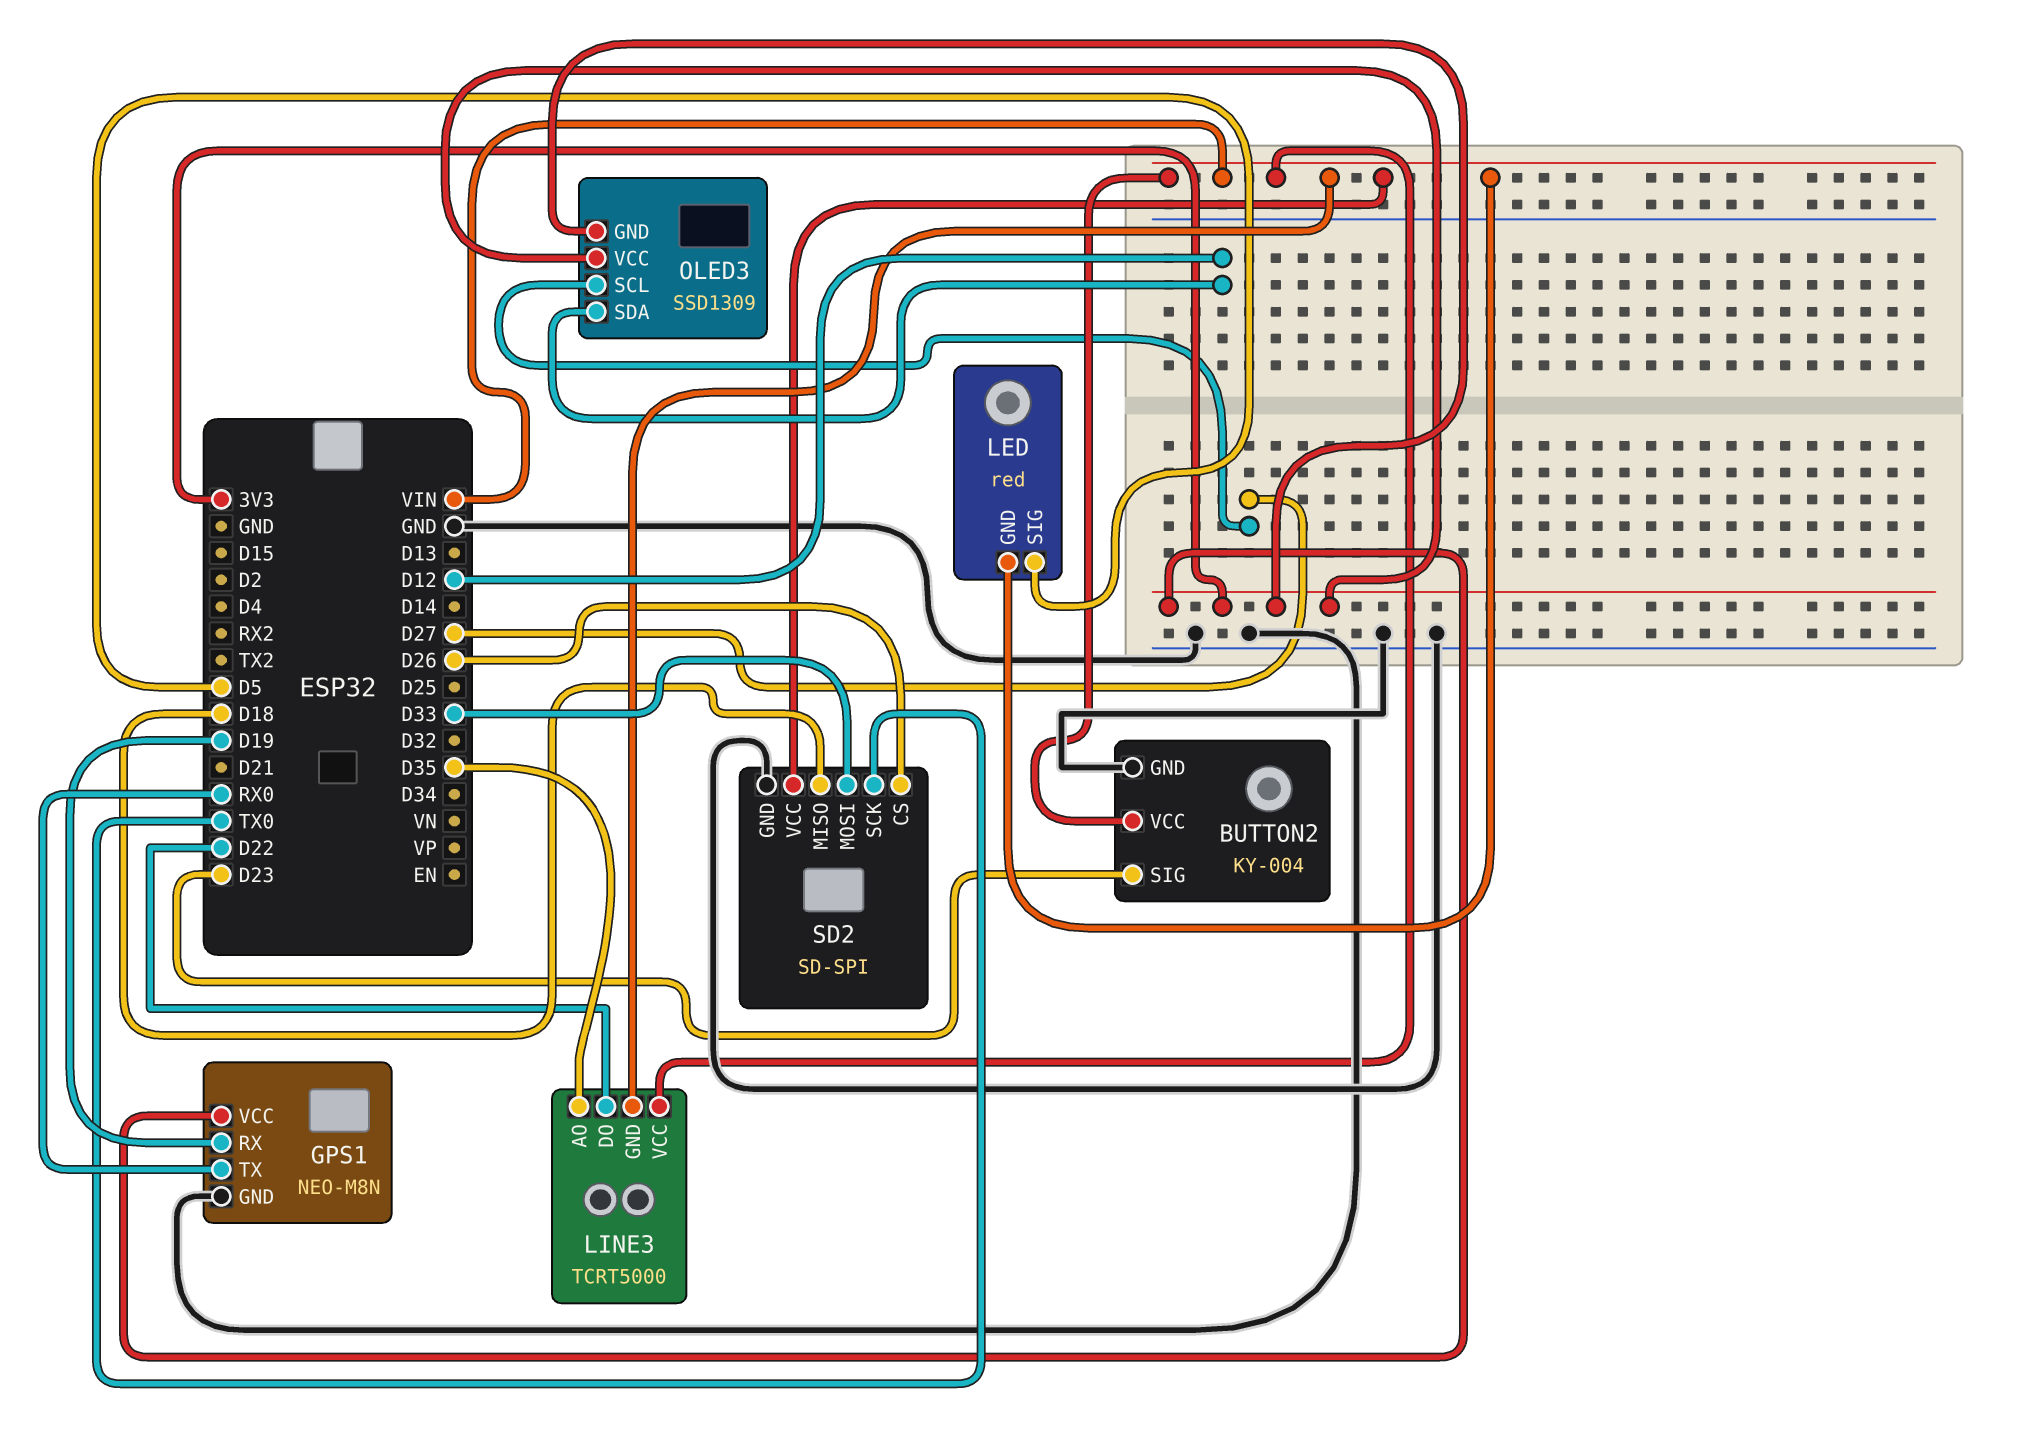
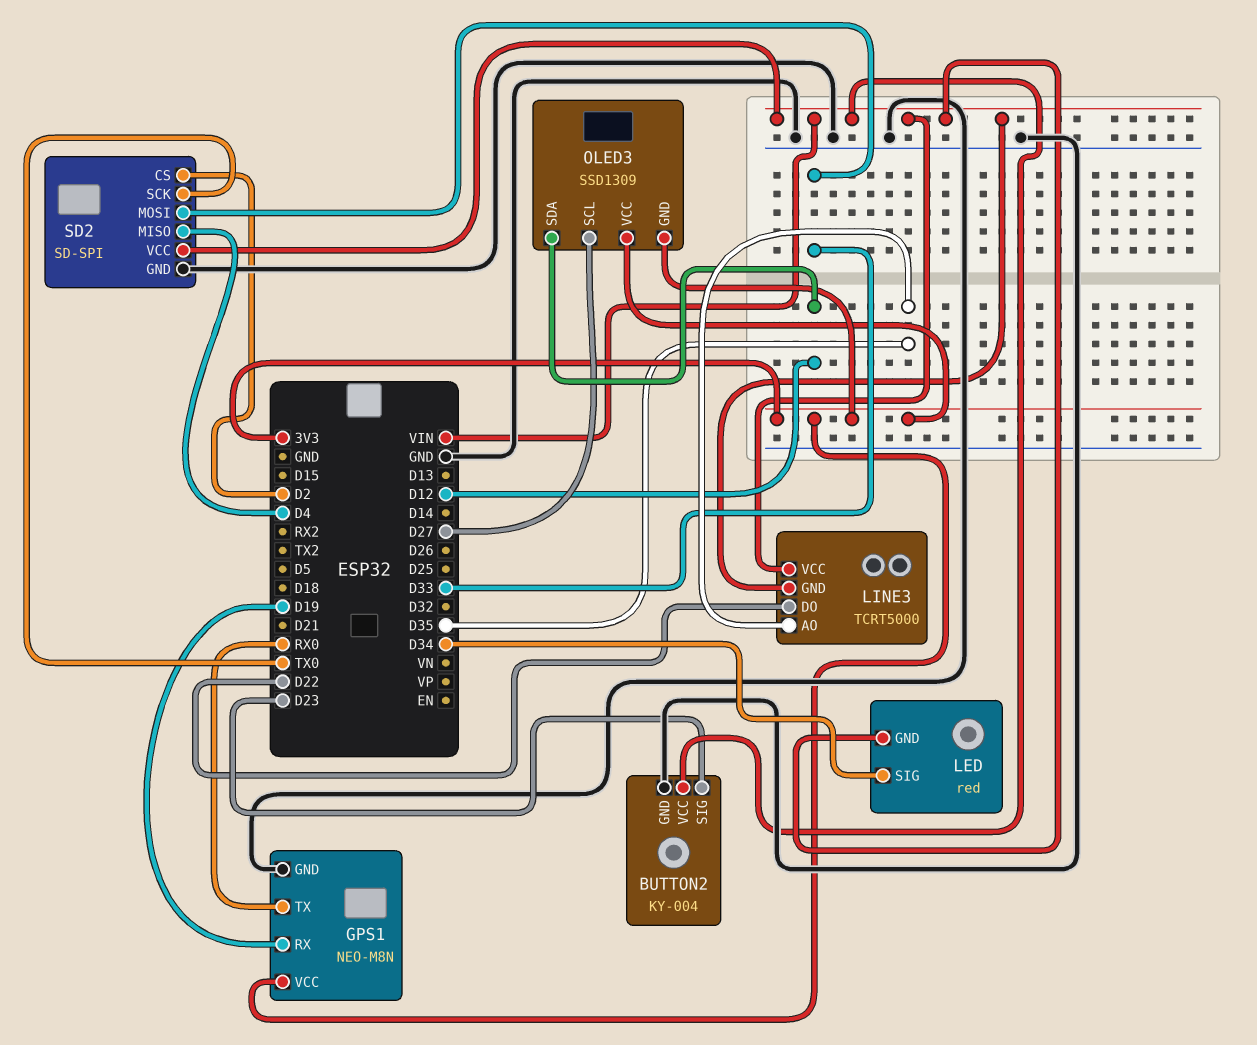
LED pin SIG: D5 -> D34
SD2 pin CS: D26 -> D2
SD2 pin MISO: D18 -> D4

